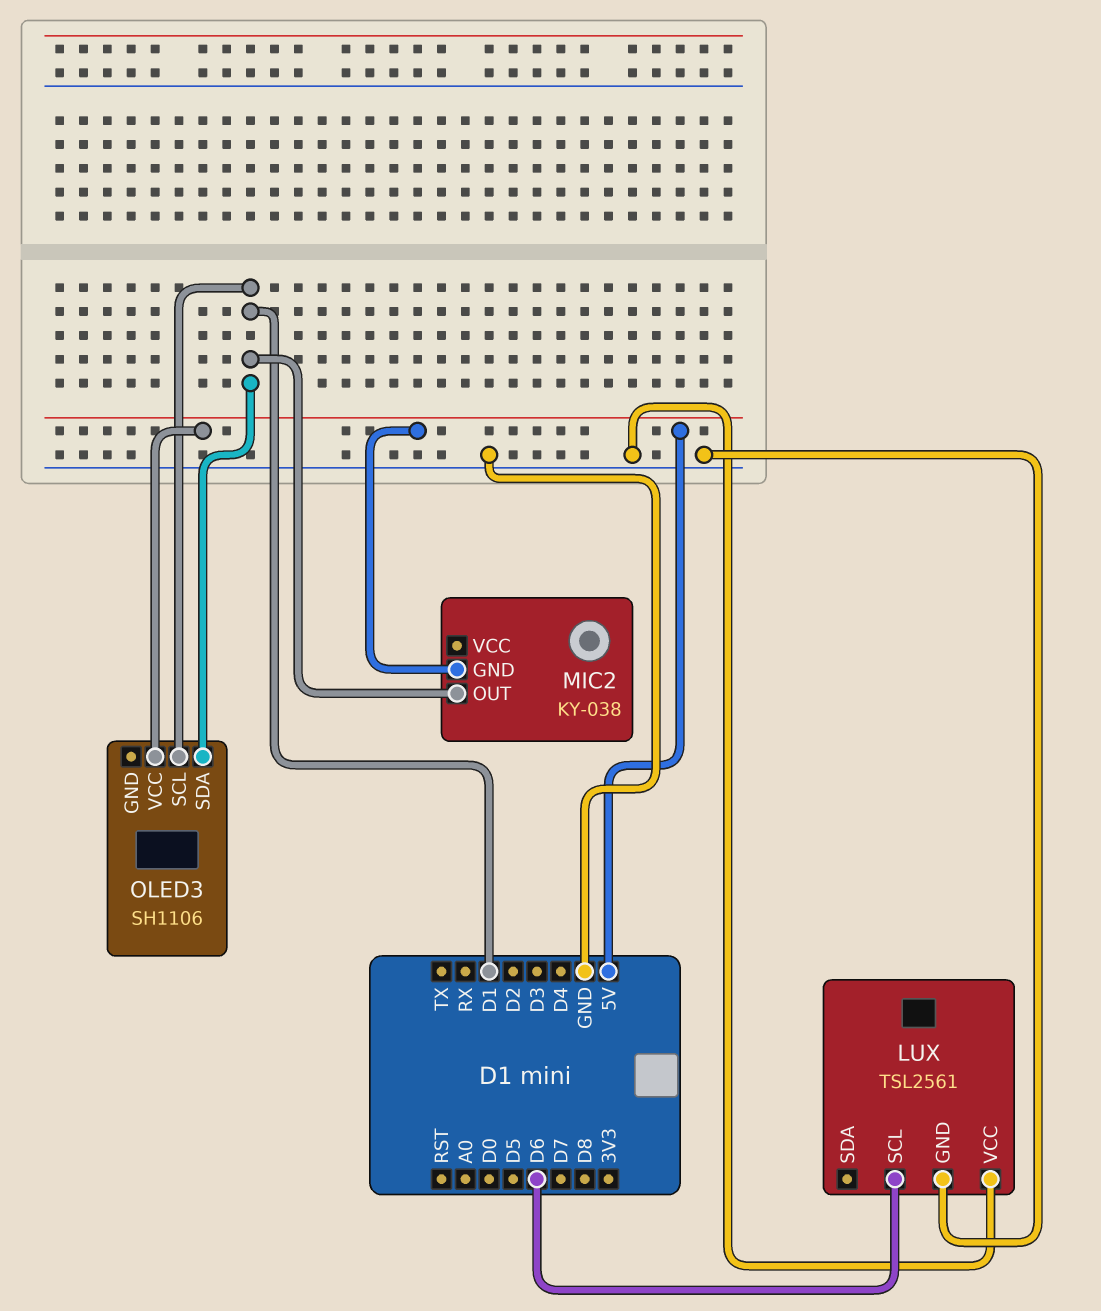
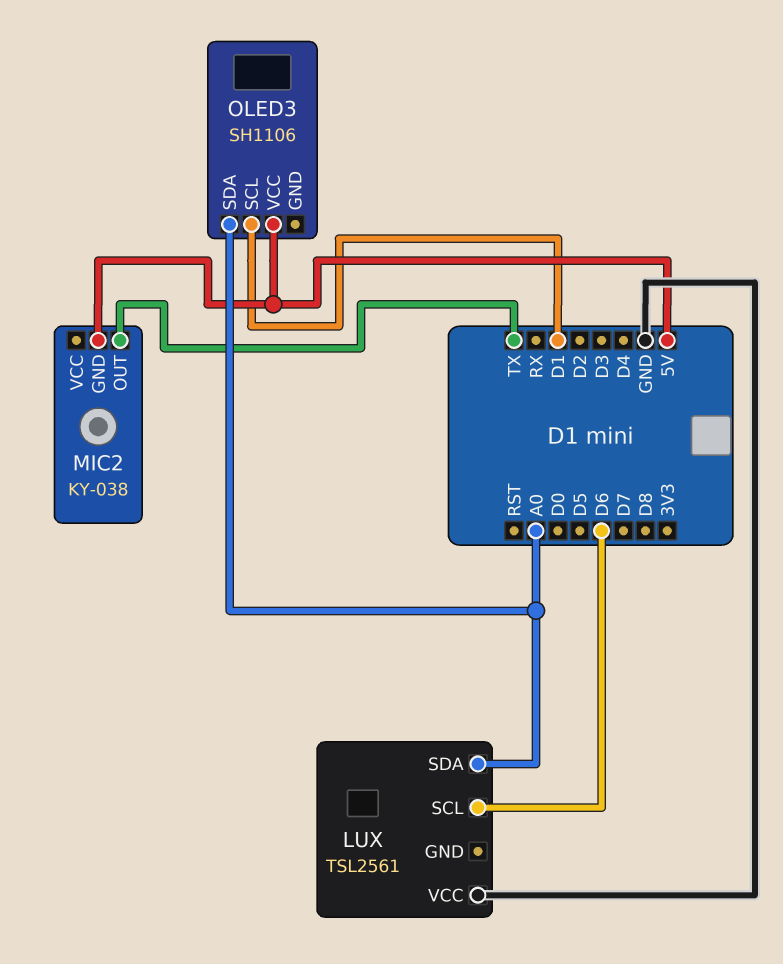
LUX pin GND: GND -> none
LUX pin SDA: none -> A0
MIC2 pin OUT: D1 -> TX
OLED3 pin SDA: D1 -> A0

